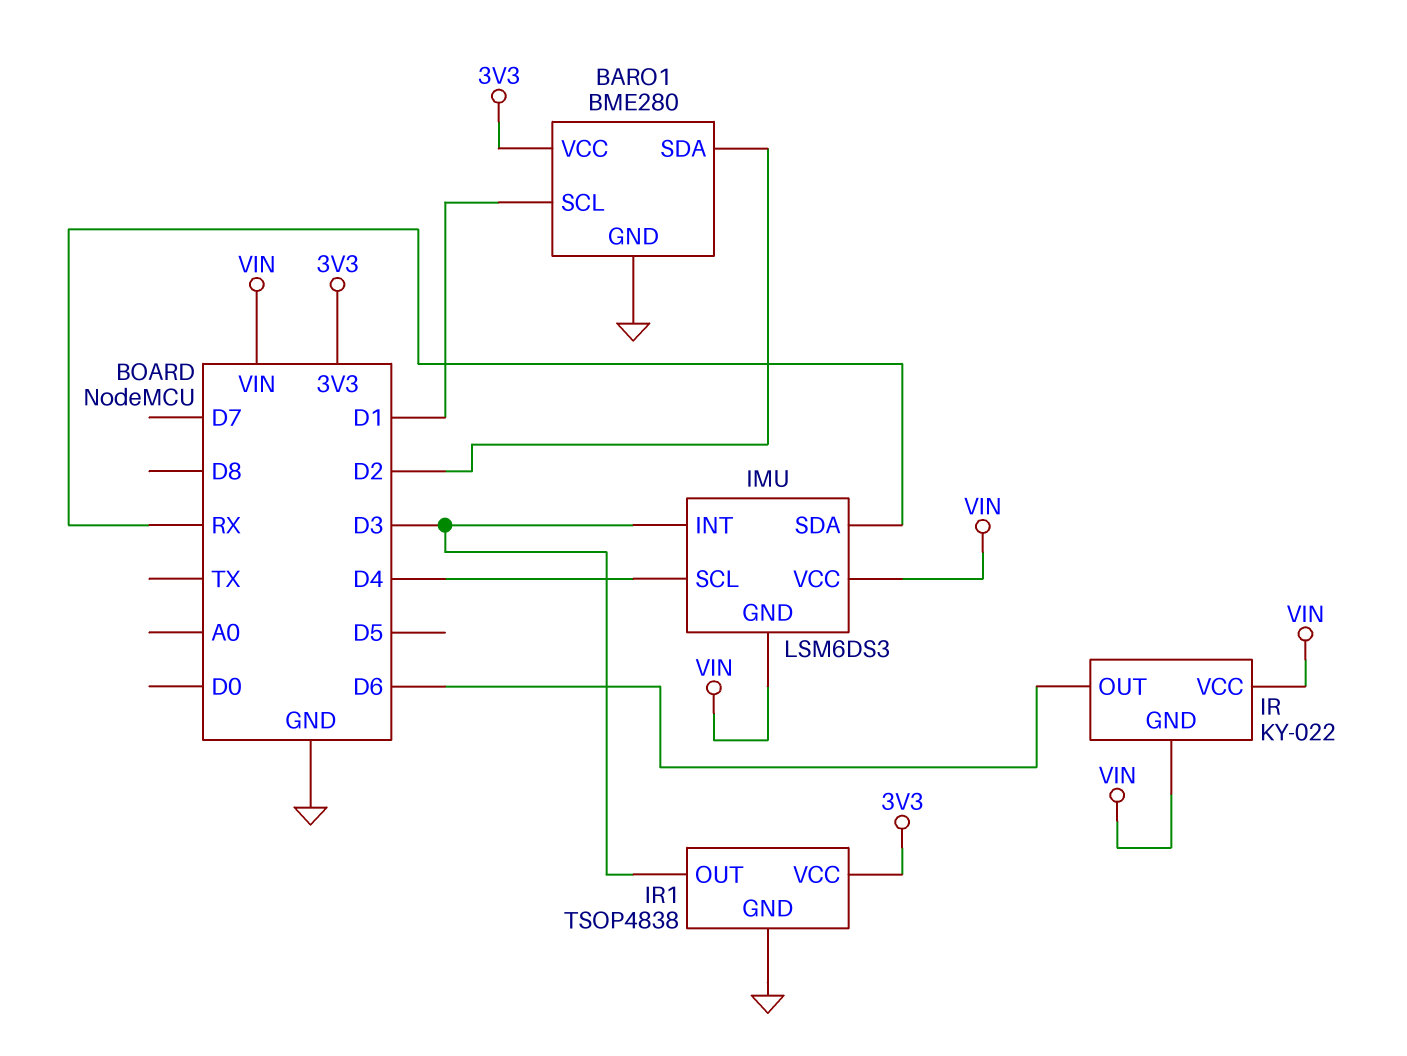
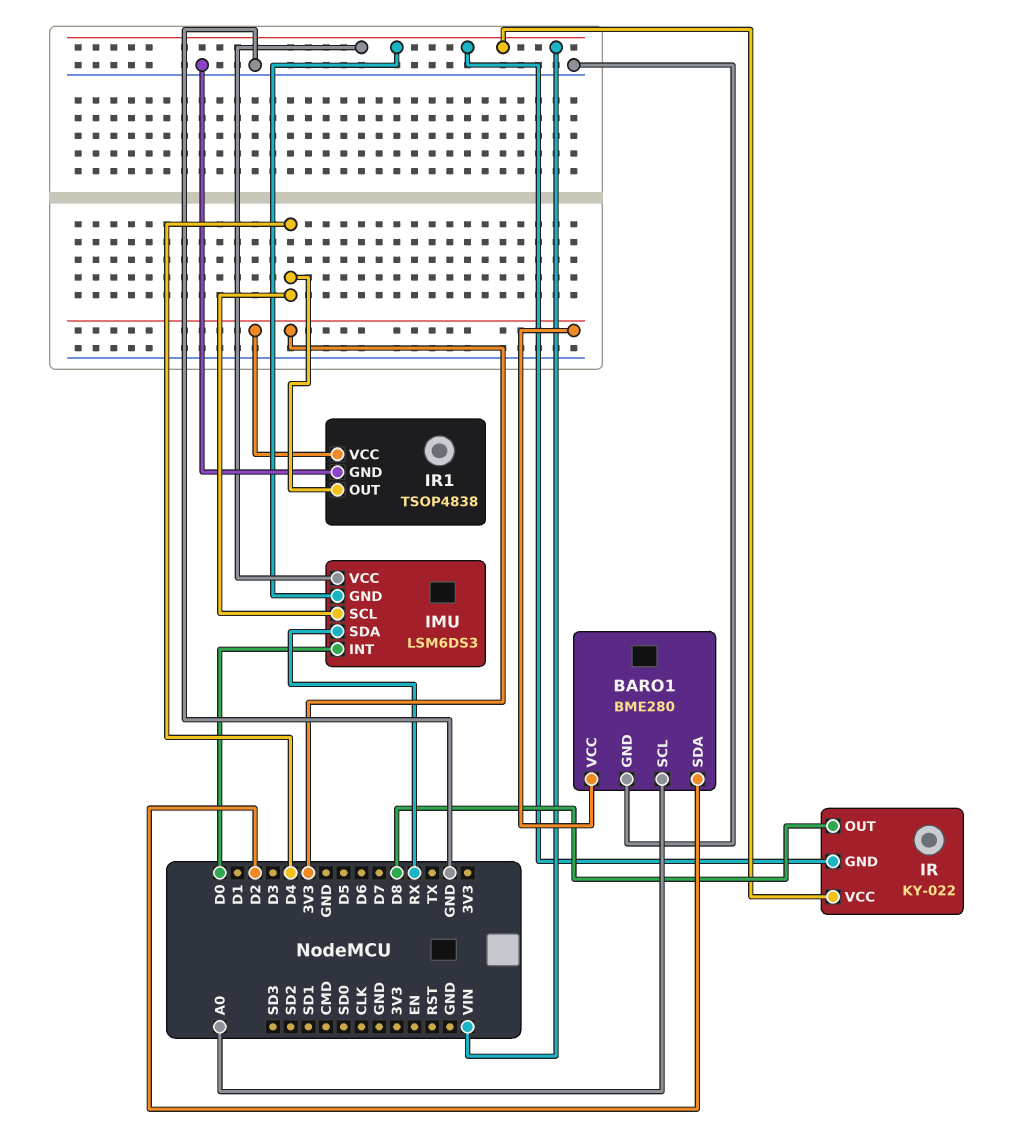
BARO1 pin SCL: D1 -> A0
IMU pin INT: D3 -> D0
IR pin OUT: D6 -> D8
IR1 pin OUT: D3 -> D4

